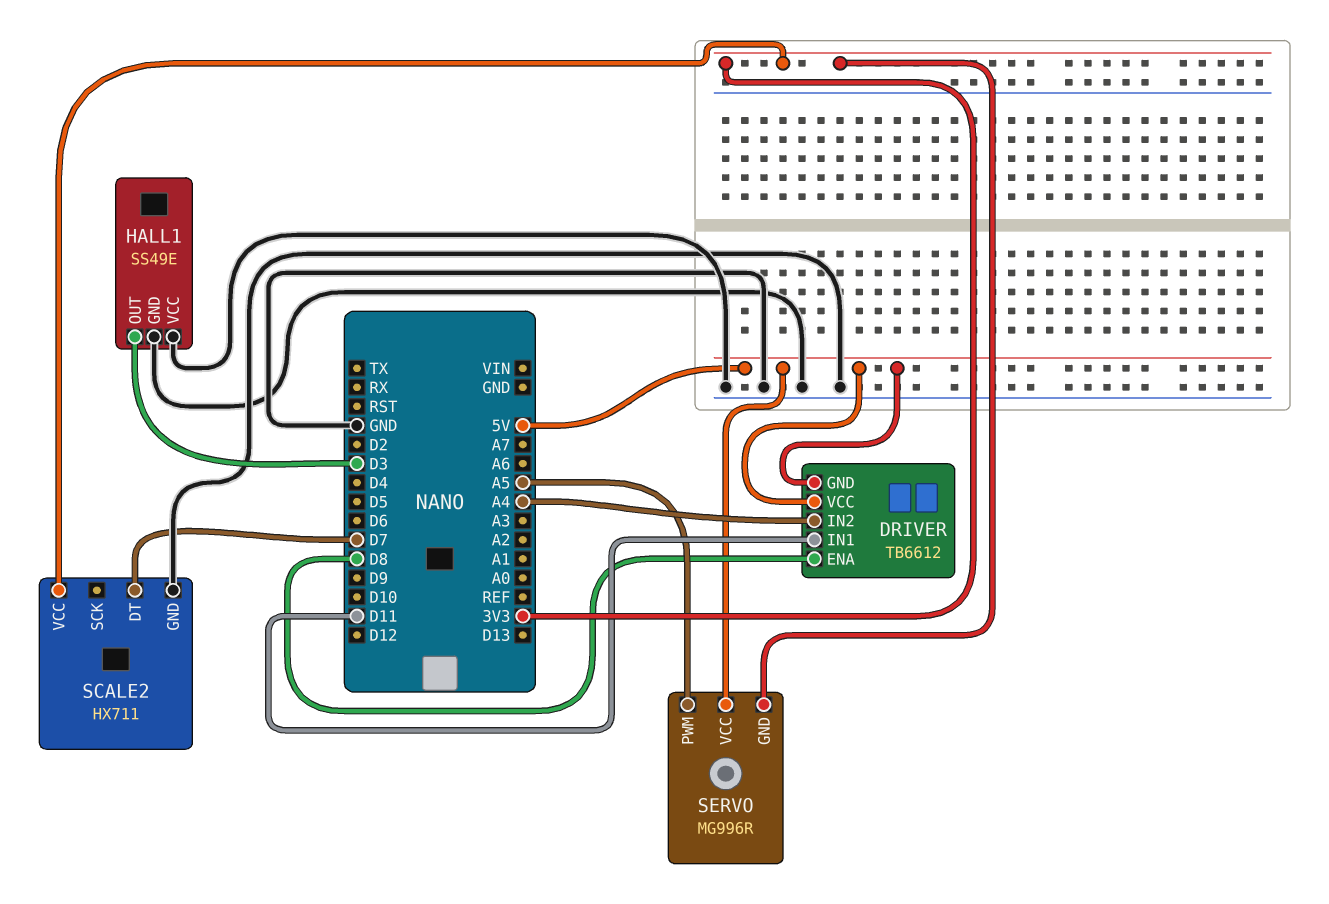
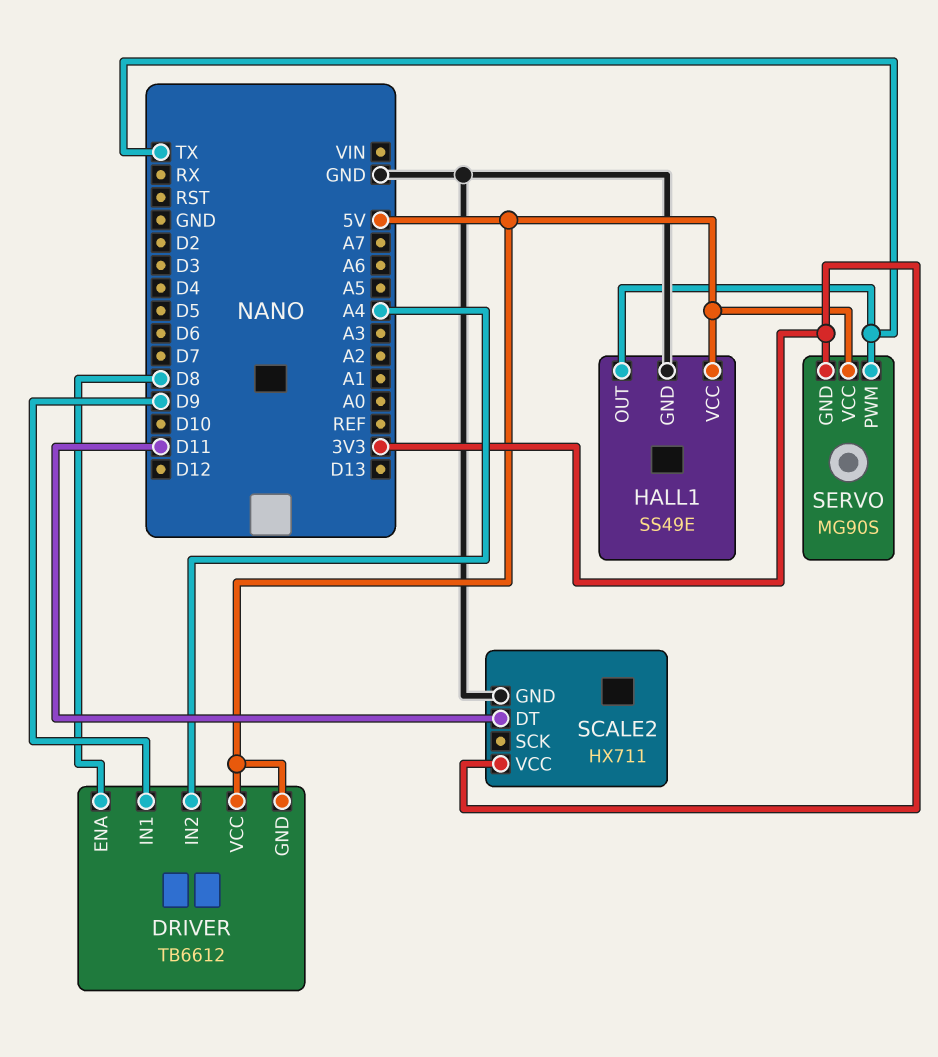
DRIVER pin IN1: D11 -> D9
HALL1 pin OUT: D3 -> TX
HALL1 pin VCC: GND -> 5V
SCALE2 pin DT: D7 -> D11
SERVO: MG996R -> MG90S
SERVO pin PWM: A5 -> TX

